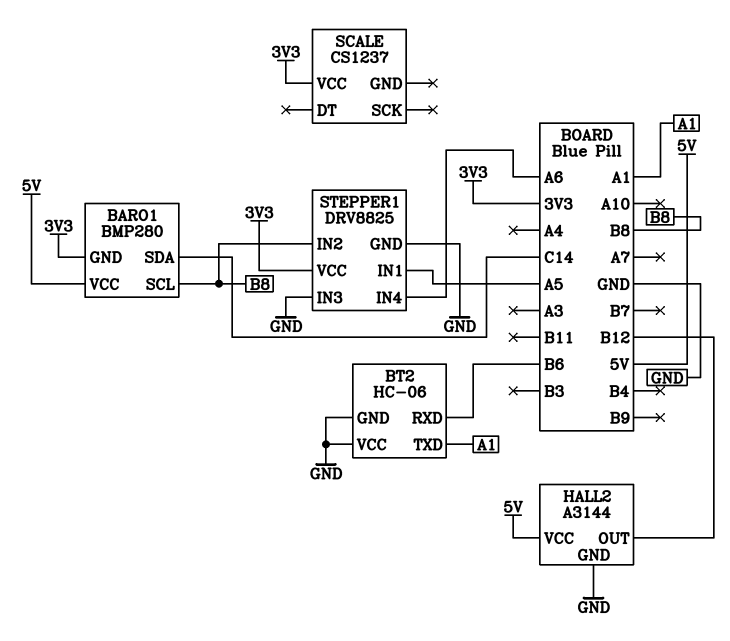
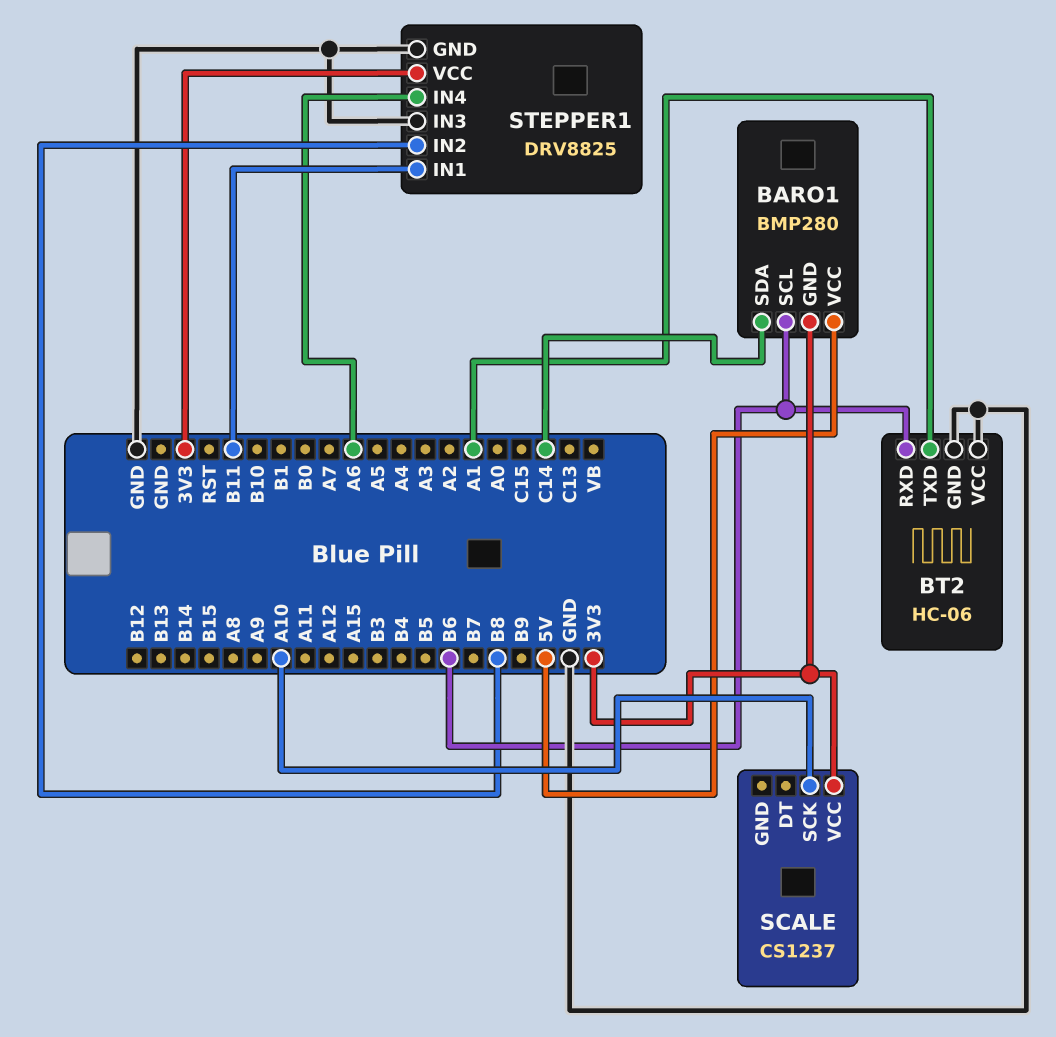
BARO1 pin SCL: B8 -> B6
HALL2: A3144 -> none
HALL2 pin GND: GND -> none
HALL2 pin OUT: B12 -> none
HALL2 pin VCC: 5V -> none
SCALE pin SCK: none -> A10
STEPPER1 pin IN1: A5 -> B11

